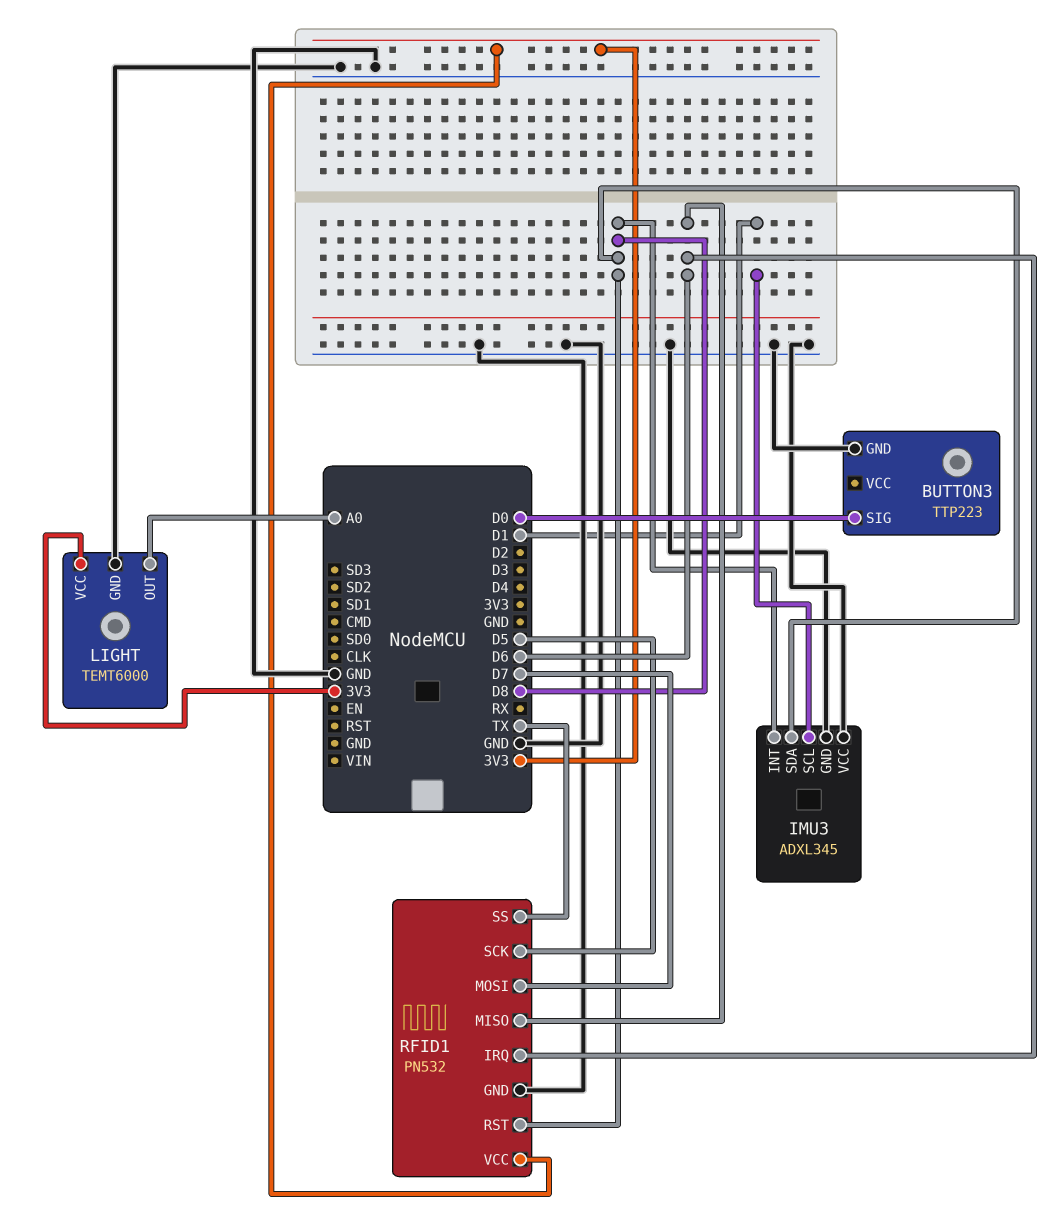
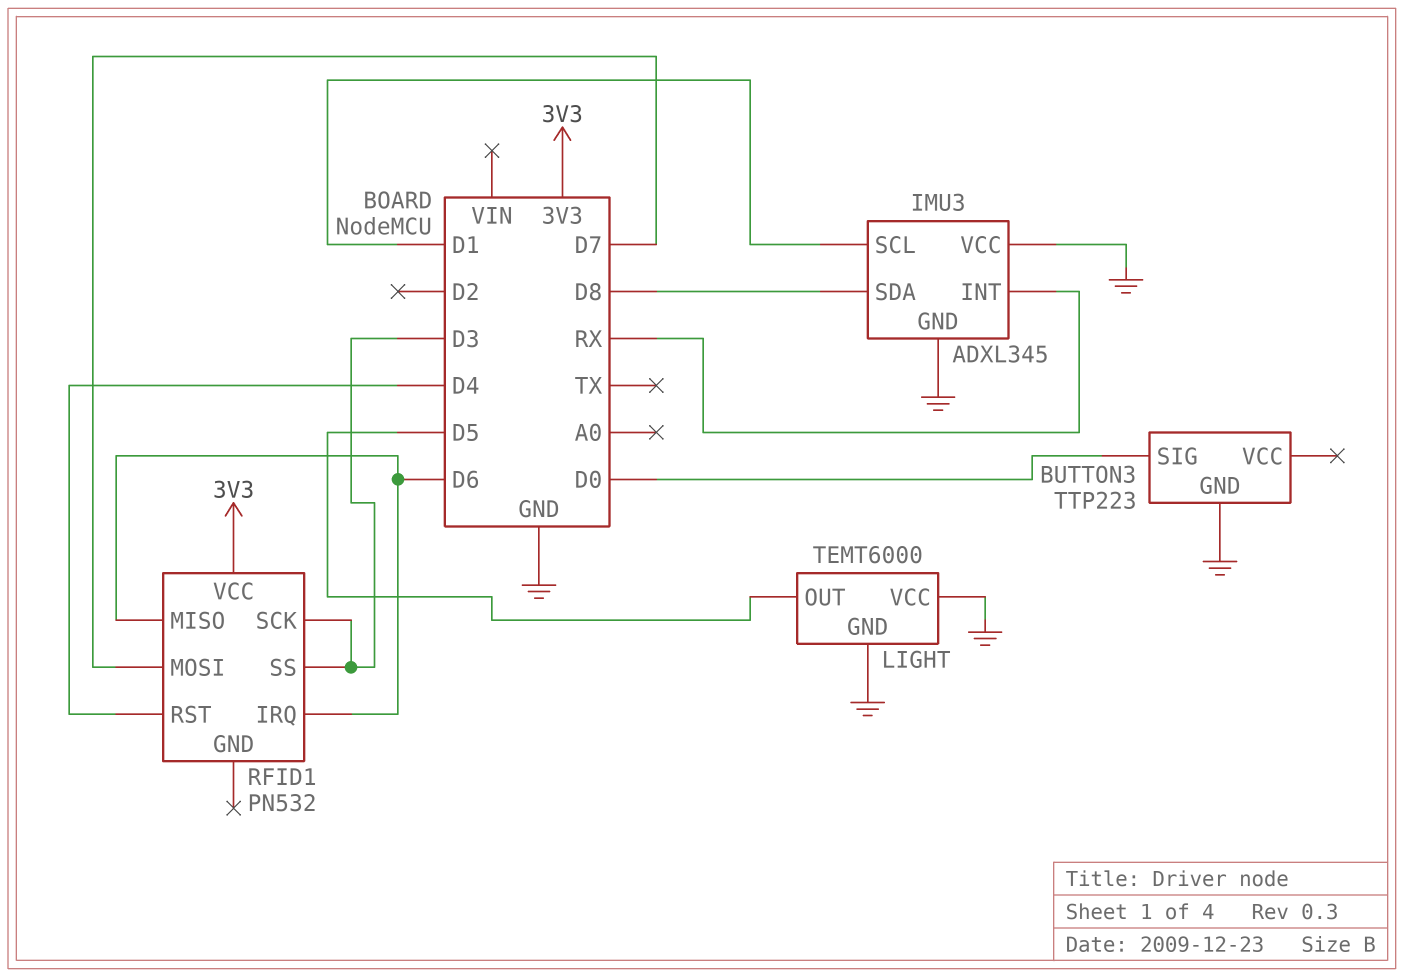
IMU3 pin INT: D8 -> RX
LIGHT pin OUT: A0 -> D5
LIGHT pin VCC: 3V3 -> GND
RFID1 pin GND: GND -> none
RFID1 pin RST: D8 -> D4
RFID1 pin SCK: D5 -> D3
RFID1 pin SS: TX -> D3

